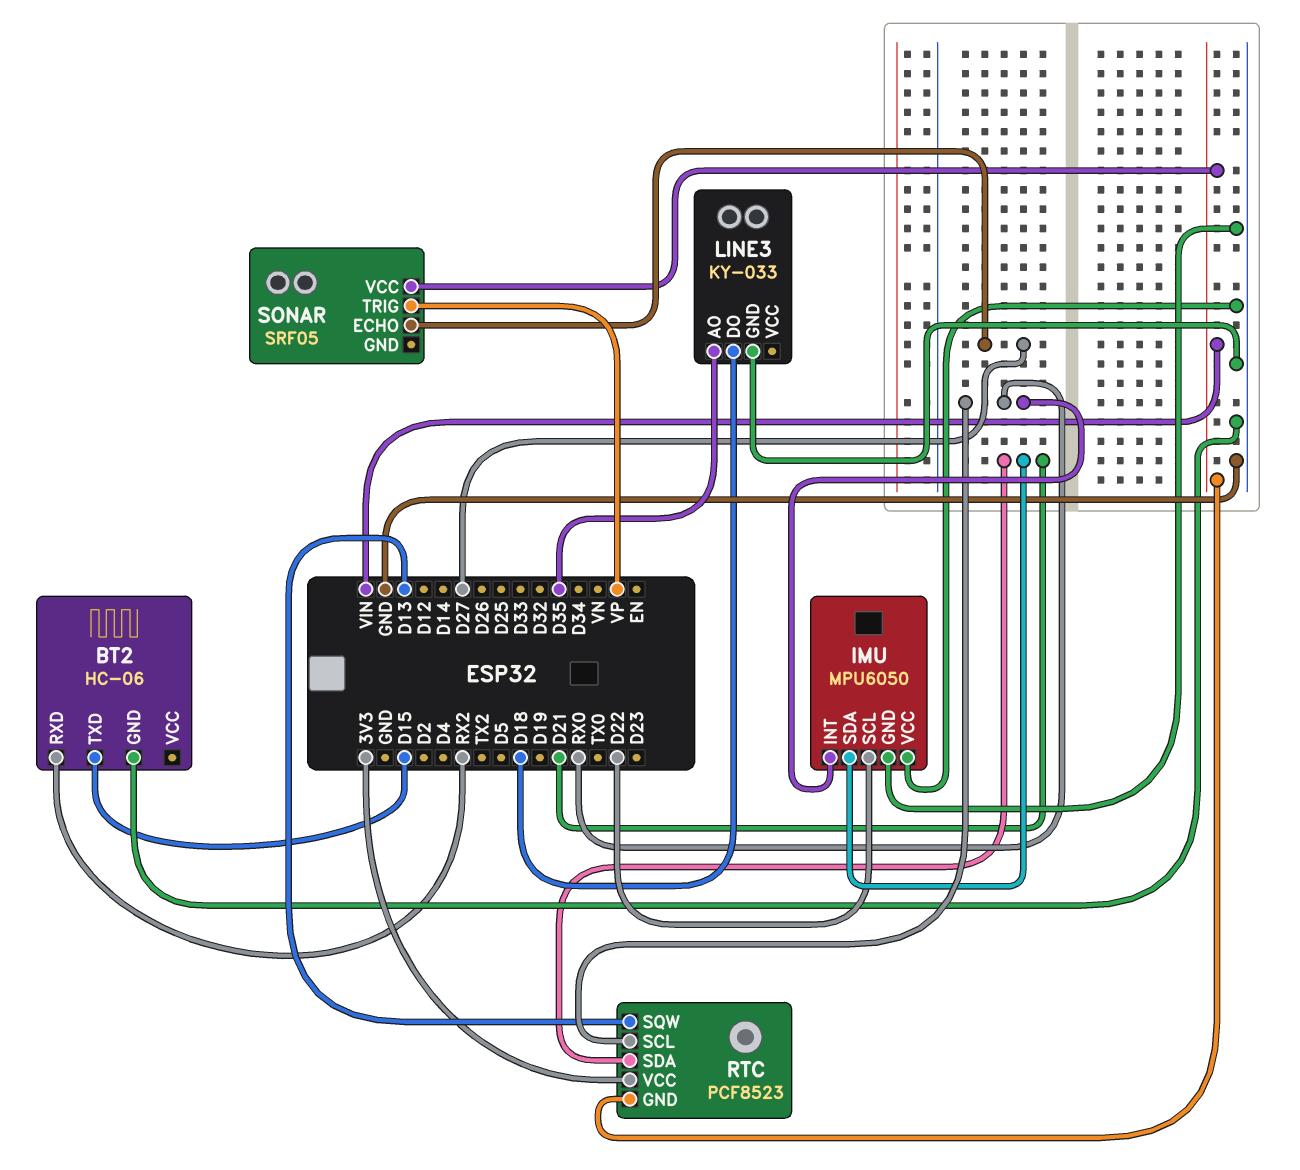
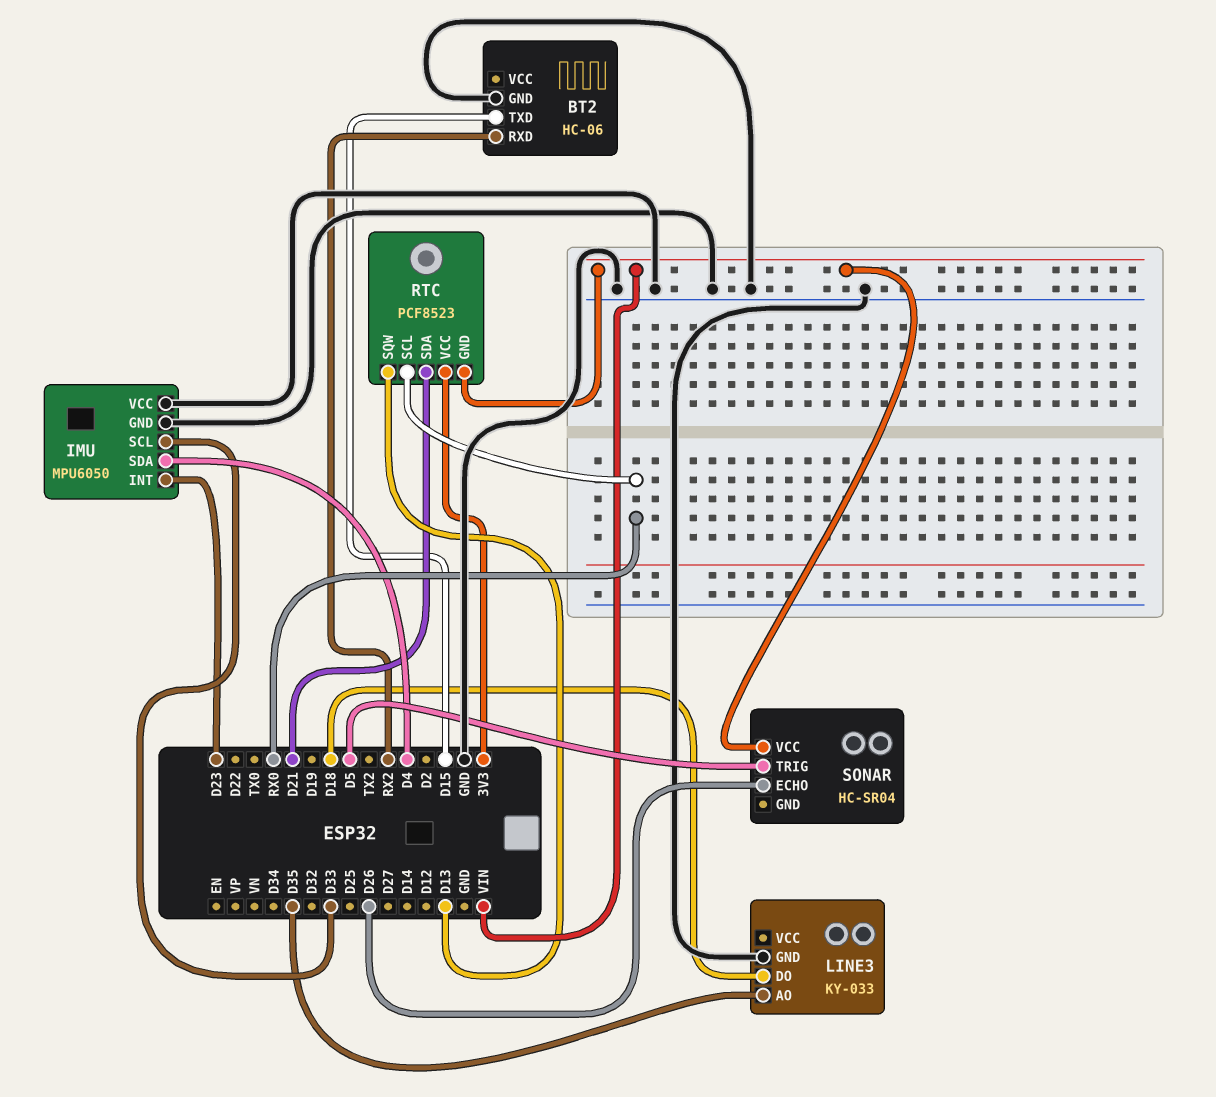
IMU pin INT: RX0 -> D23
IMU pin SCL: D22 -> D33
IMU pin SDA: D21 -> D4
SONAR: SRF05 -> HC-SR04
SONAR pin ECHO: D27 -> D26
SONAR pin TRIG: VP -> D5

